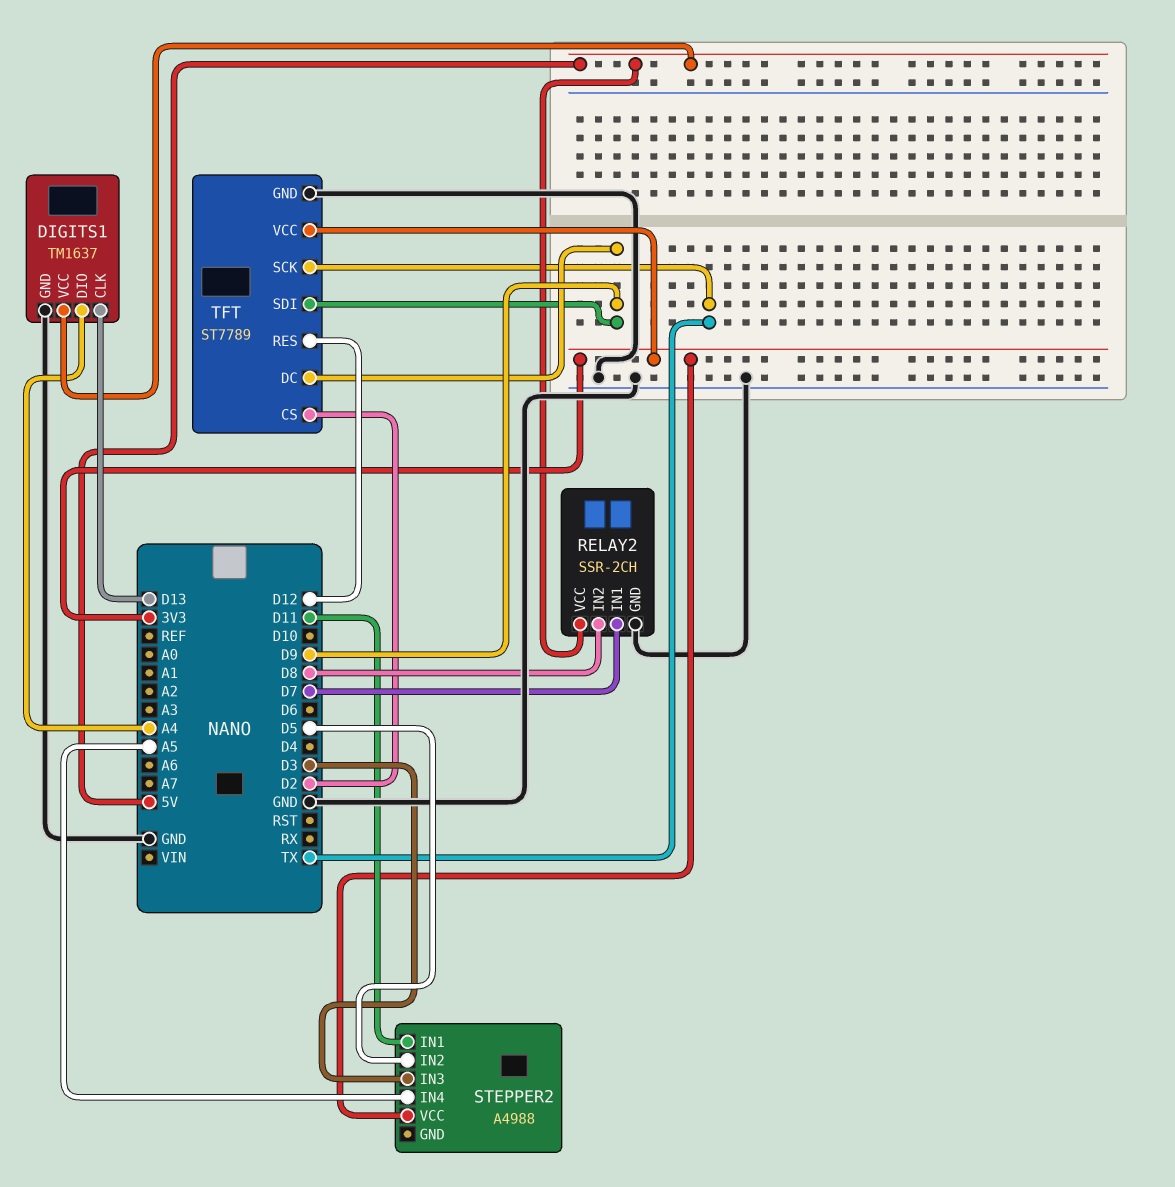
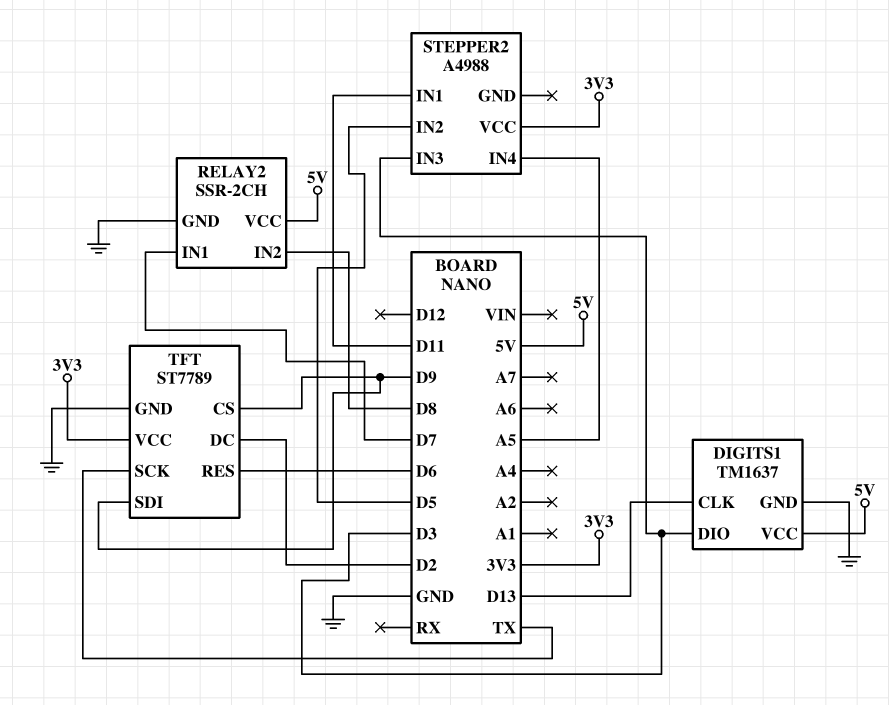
DIGITS1 pin DIO: A4 -> D3
TFT pin CS: D2 -> D9
TFT pin DC: D9 -> D2
TFT pin RES: D12 -> D6

